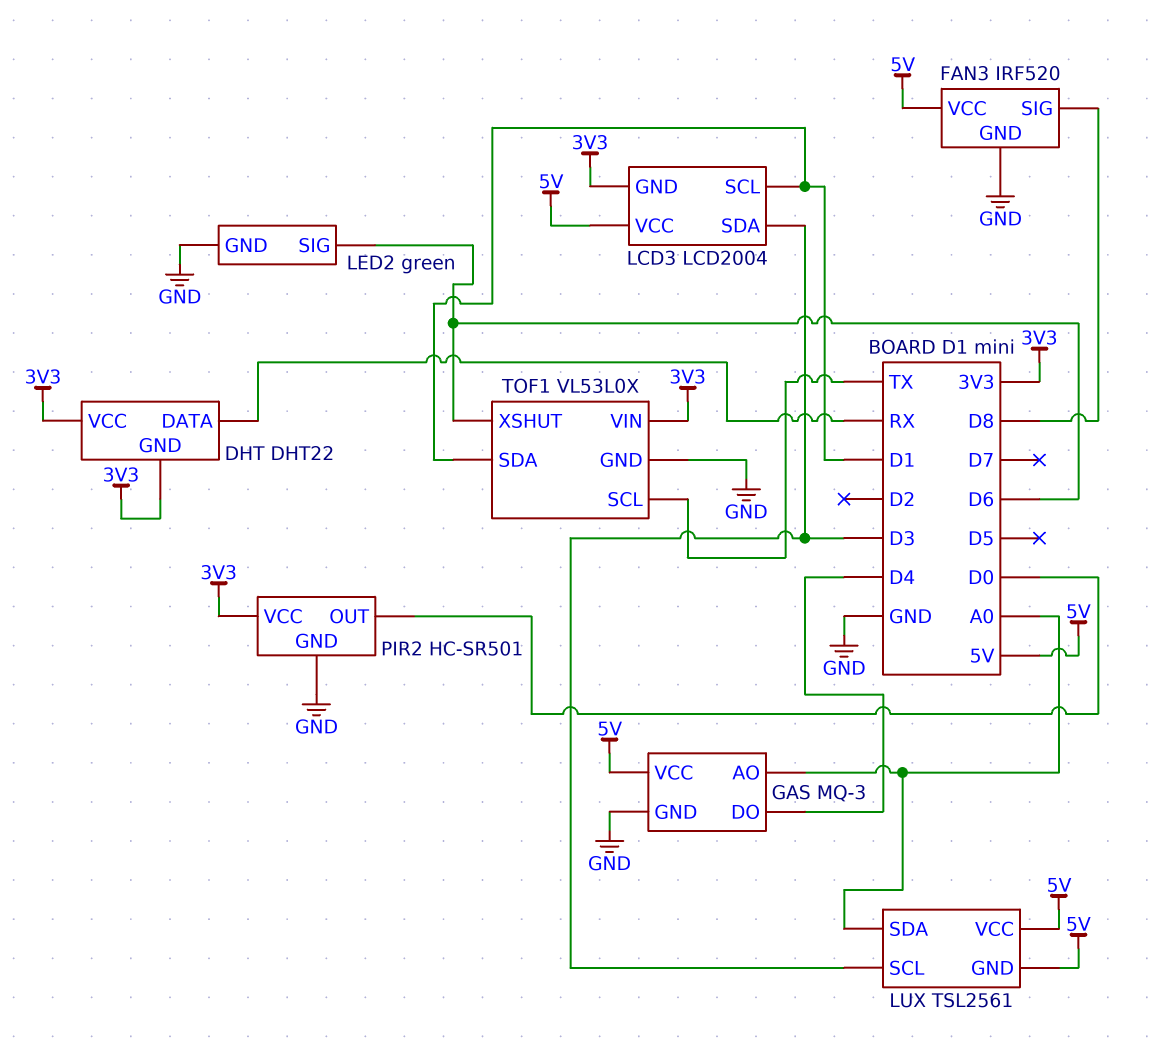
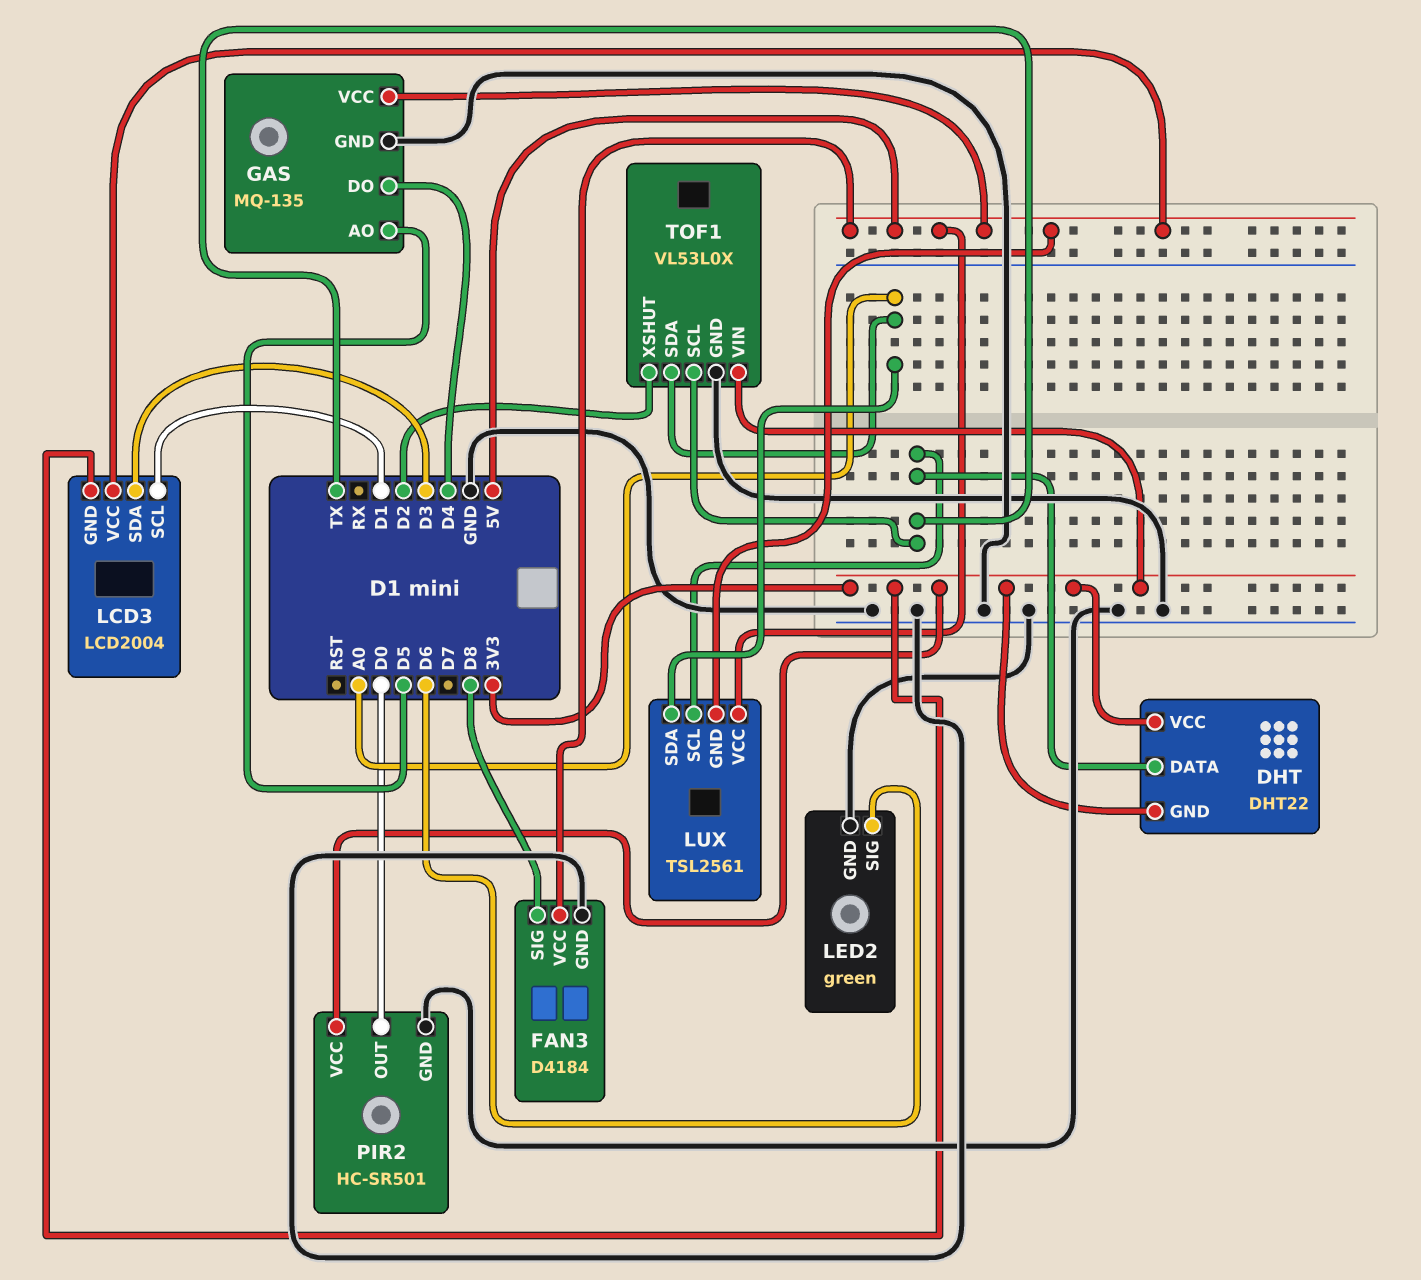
DHT pin DATA: RX -> TX
FAN3: IRF520 -> D4184
GAS: MQ-3 -> MQ-135
GAS pin AO: A0 -> D5
LUX pin SCL: D3 -> TX
TOF1 pin SDA: D1 -> A0
TOF1 pin XSHUT: D6 -> D2

